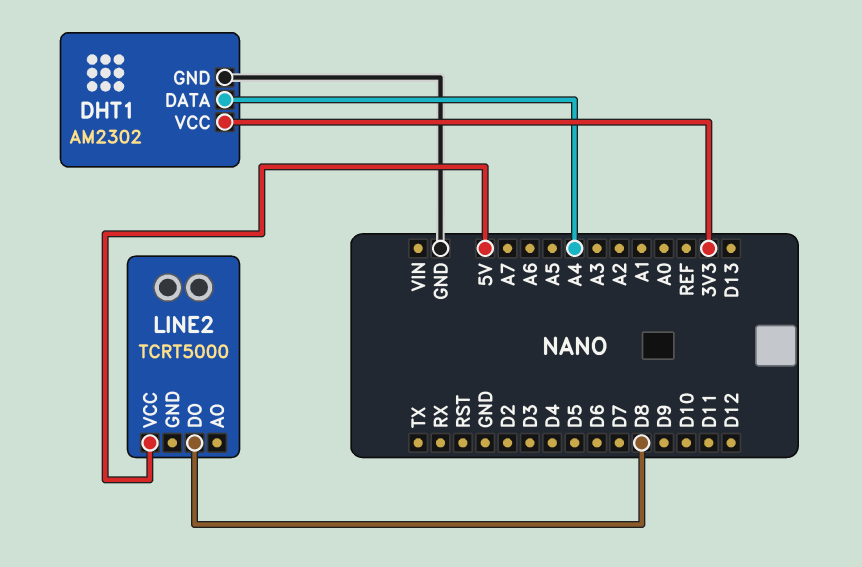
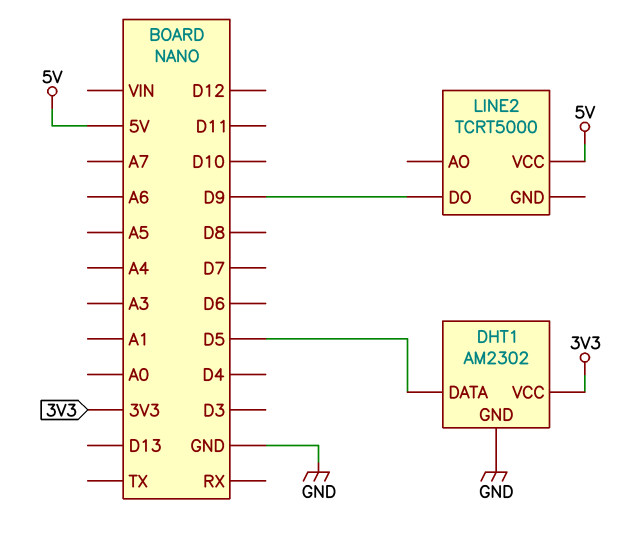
DHT1 pin DATA: A4 -> D5
LINE2 pin DO: D8 -> D9

